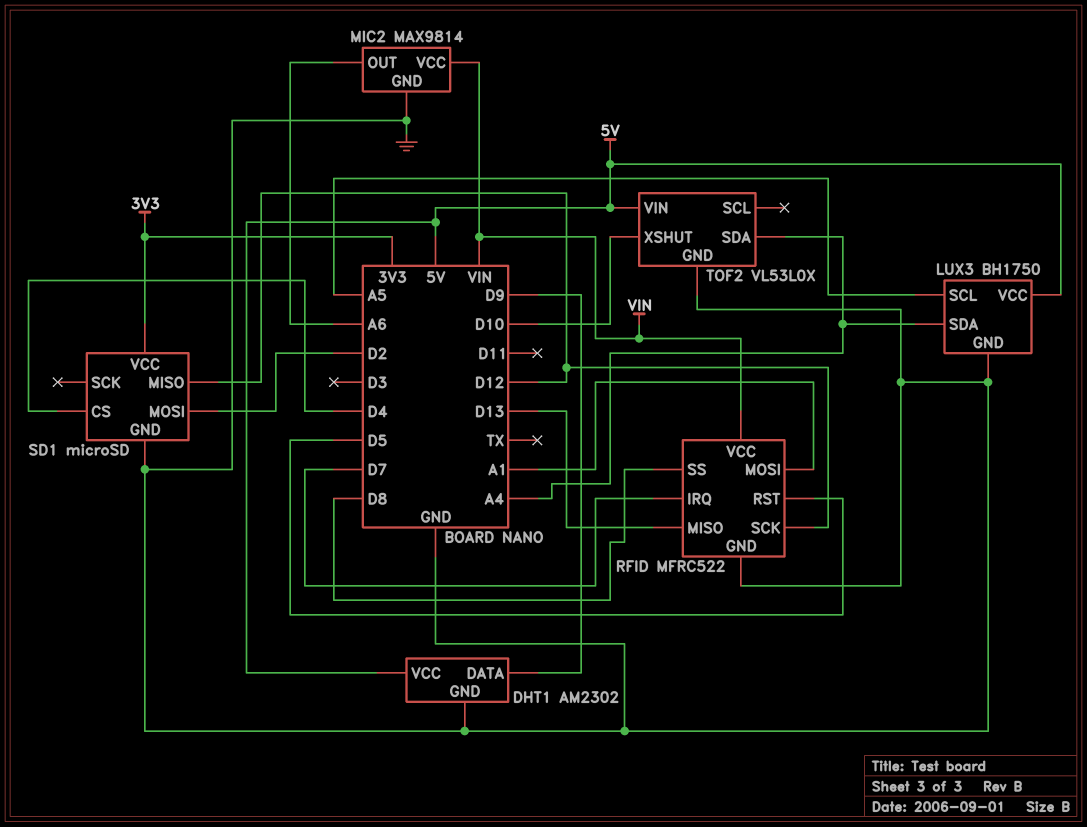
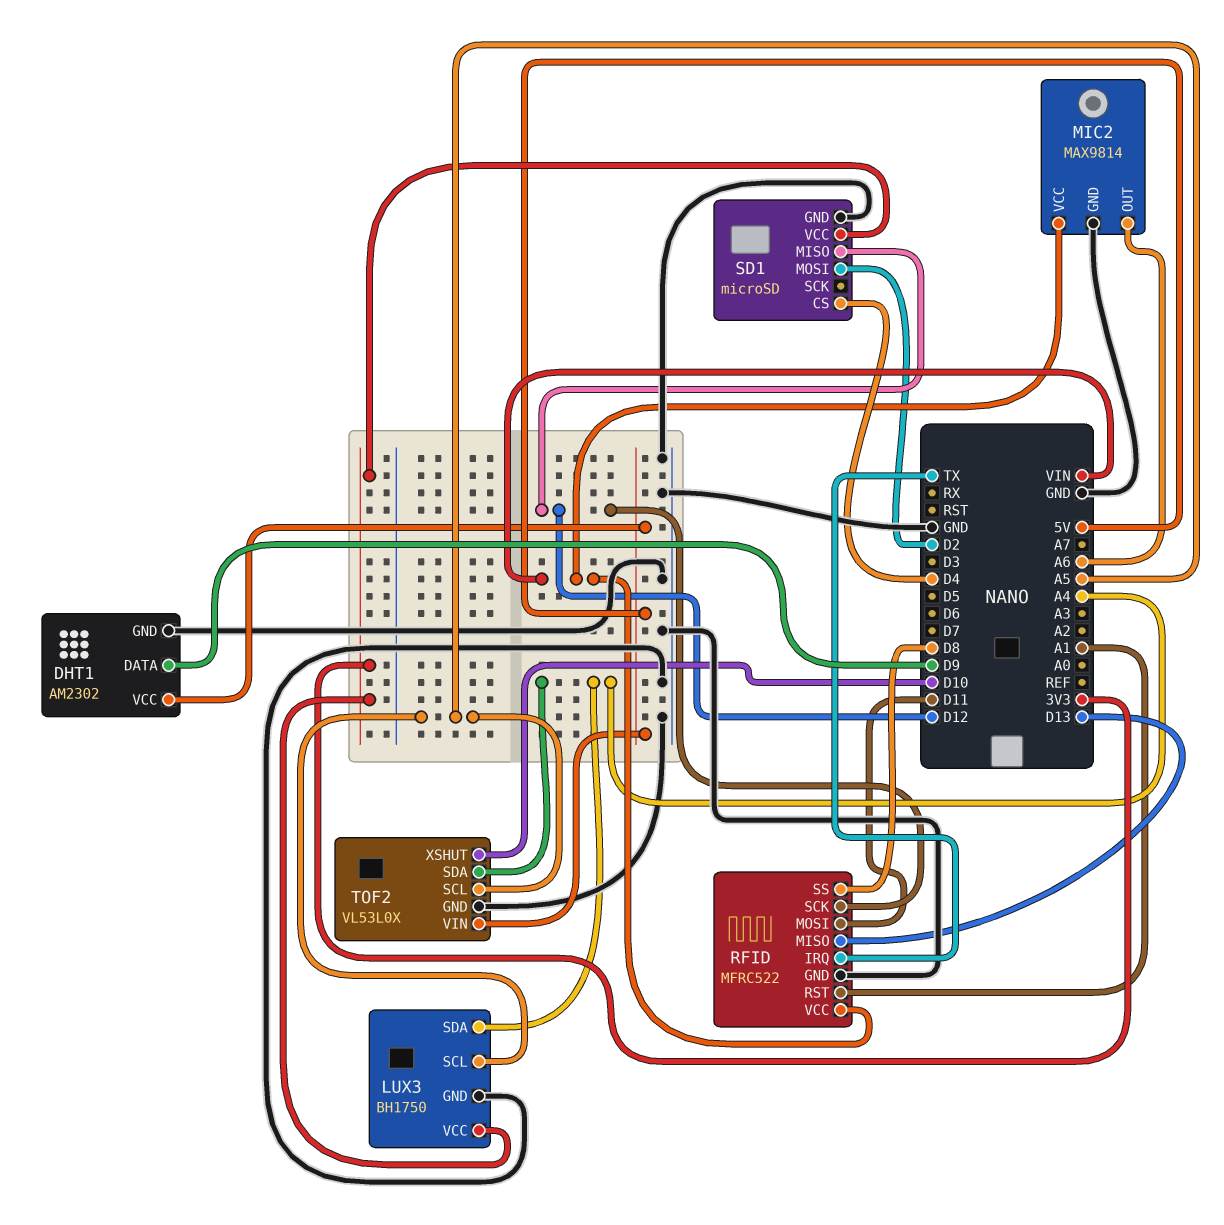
LUX3 pin VCC: 5V -> 3V3
RFID pin IRQ: D7 -> TX
RFID pin MOSI: A1 -> D11
RFID pin RST: D5 -> A1
TOF2 pin SCL: none -> A5

